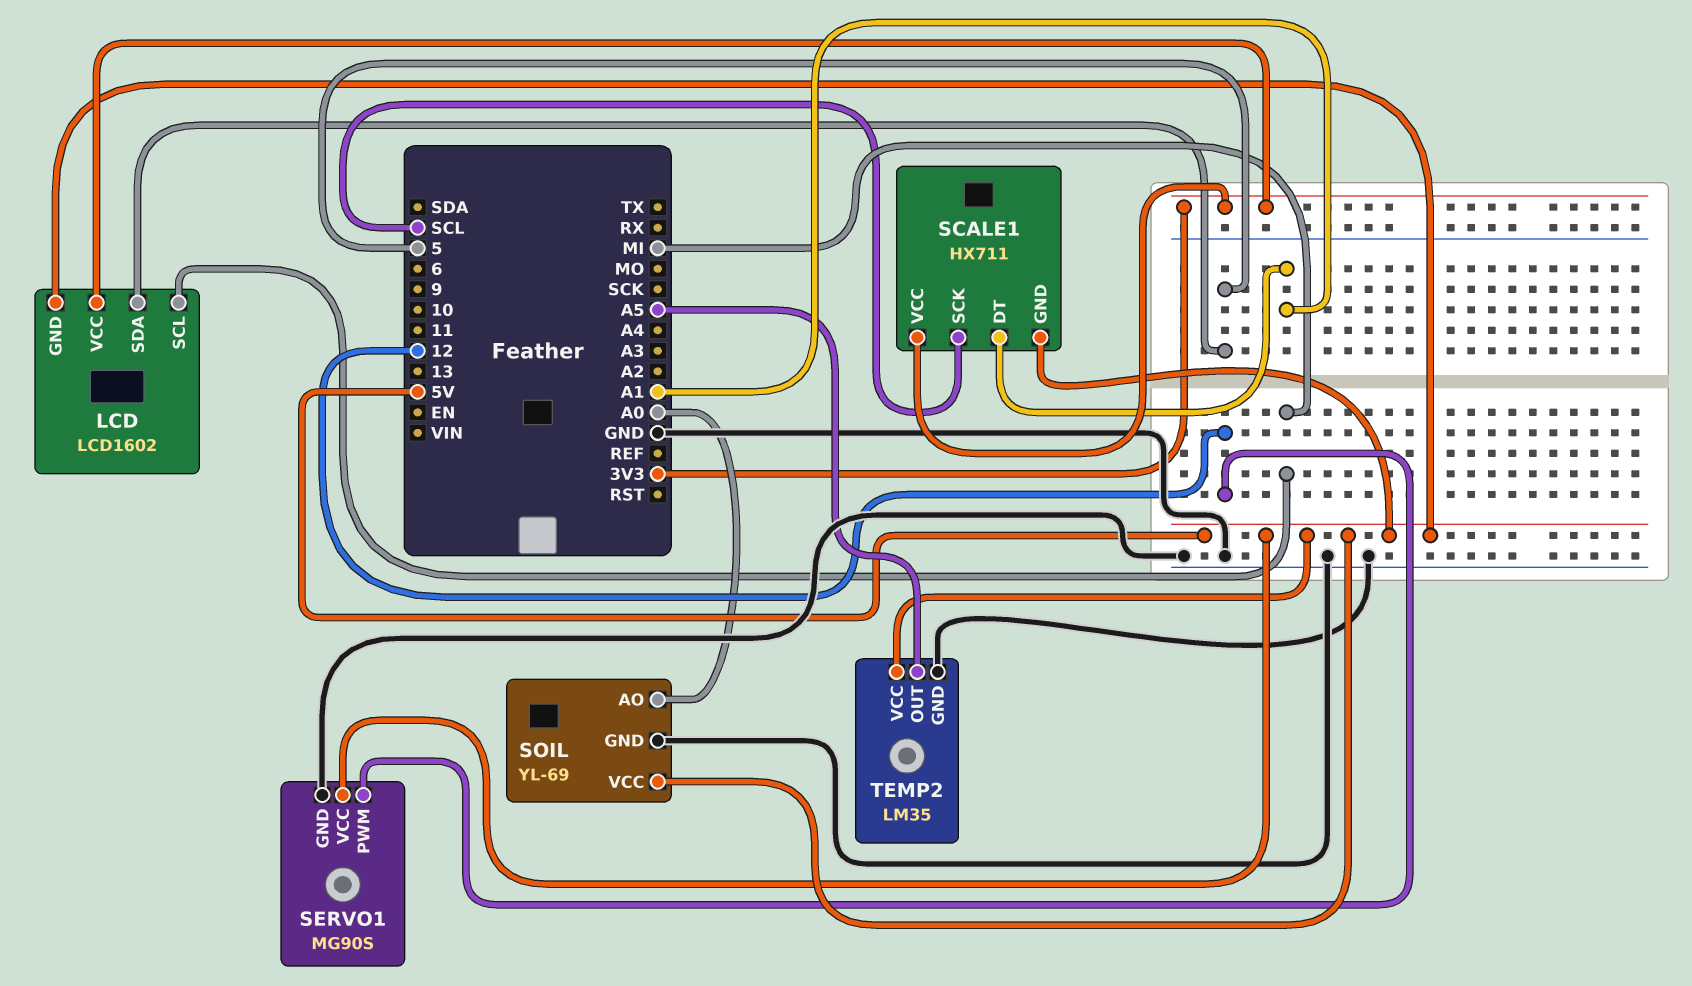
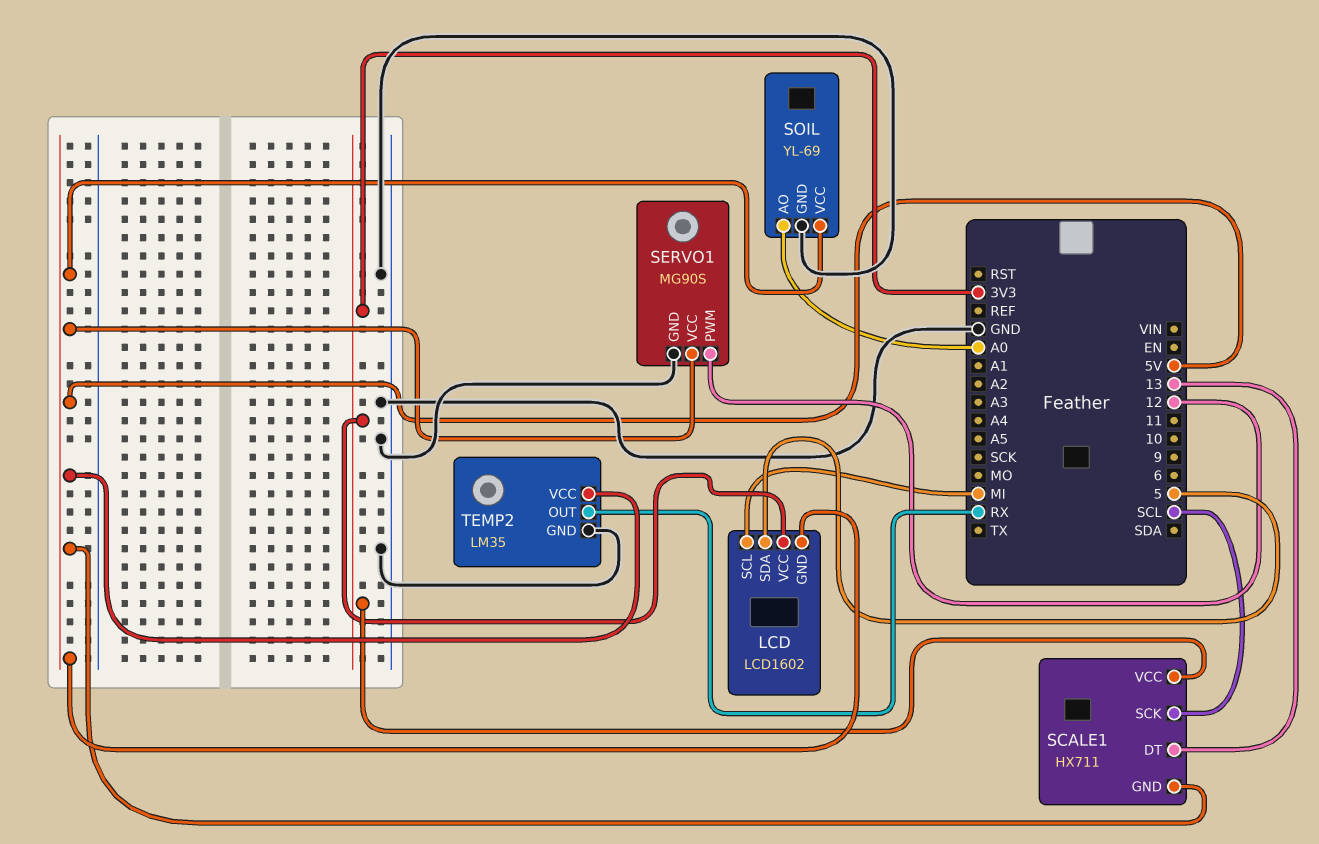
SCALE1 pin DT: A1 -> 13
TEMP2 pin OUT: A5 -> RX

